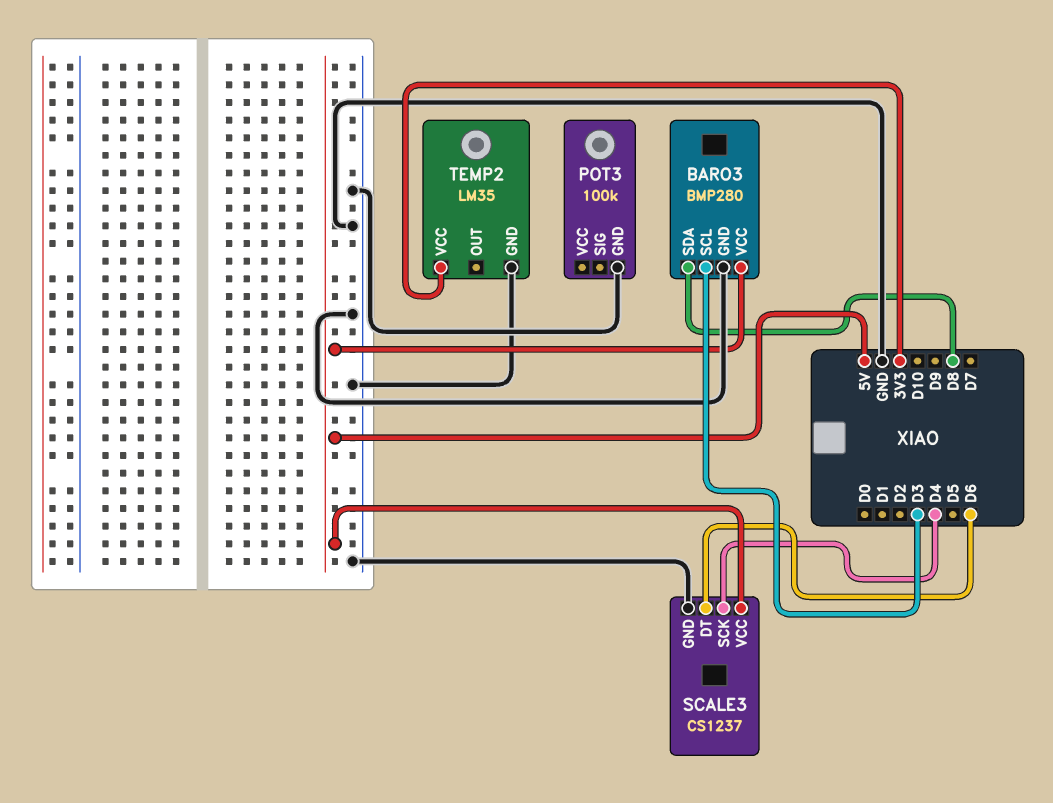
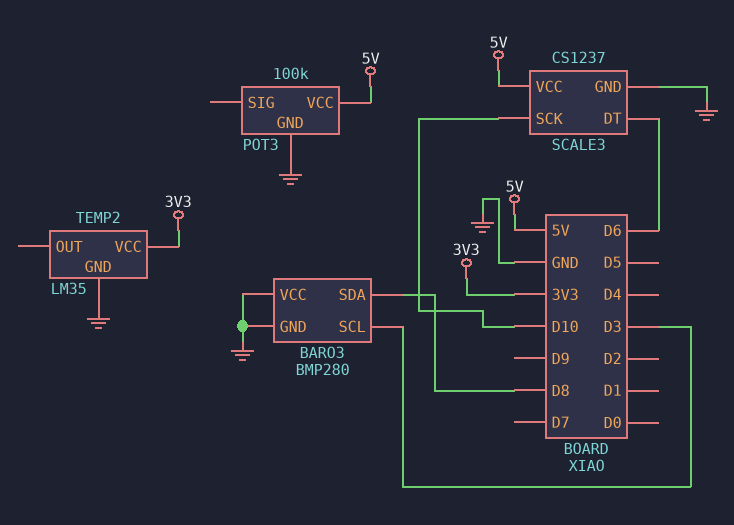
BARO3 pin VCC: 5V -> GND
POT3 pin VCC: none -> 5V
SCALE3 pin SCK: D4 -> D10

